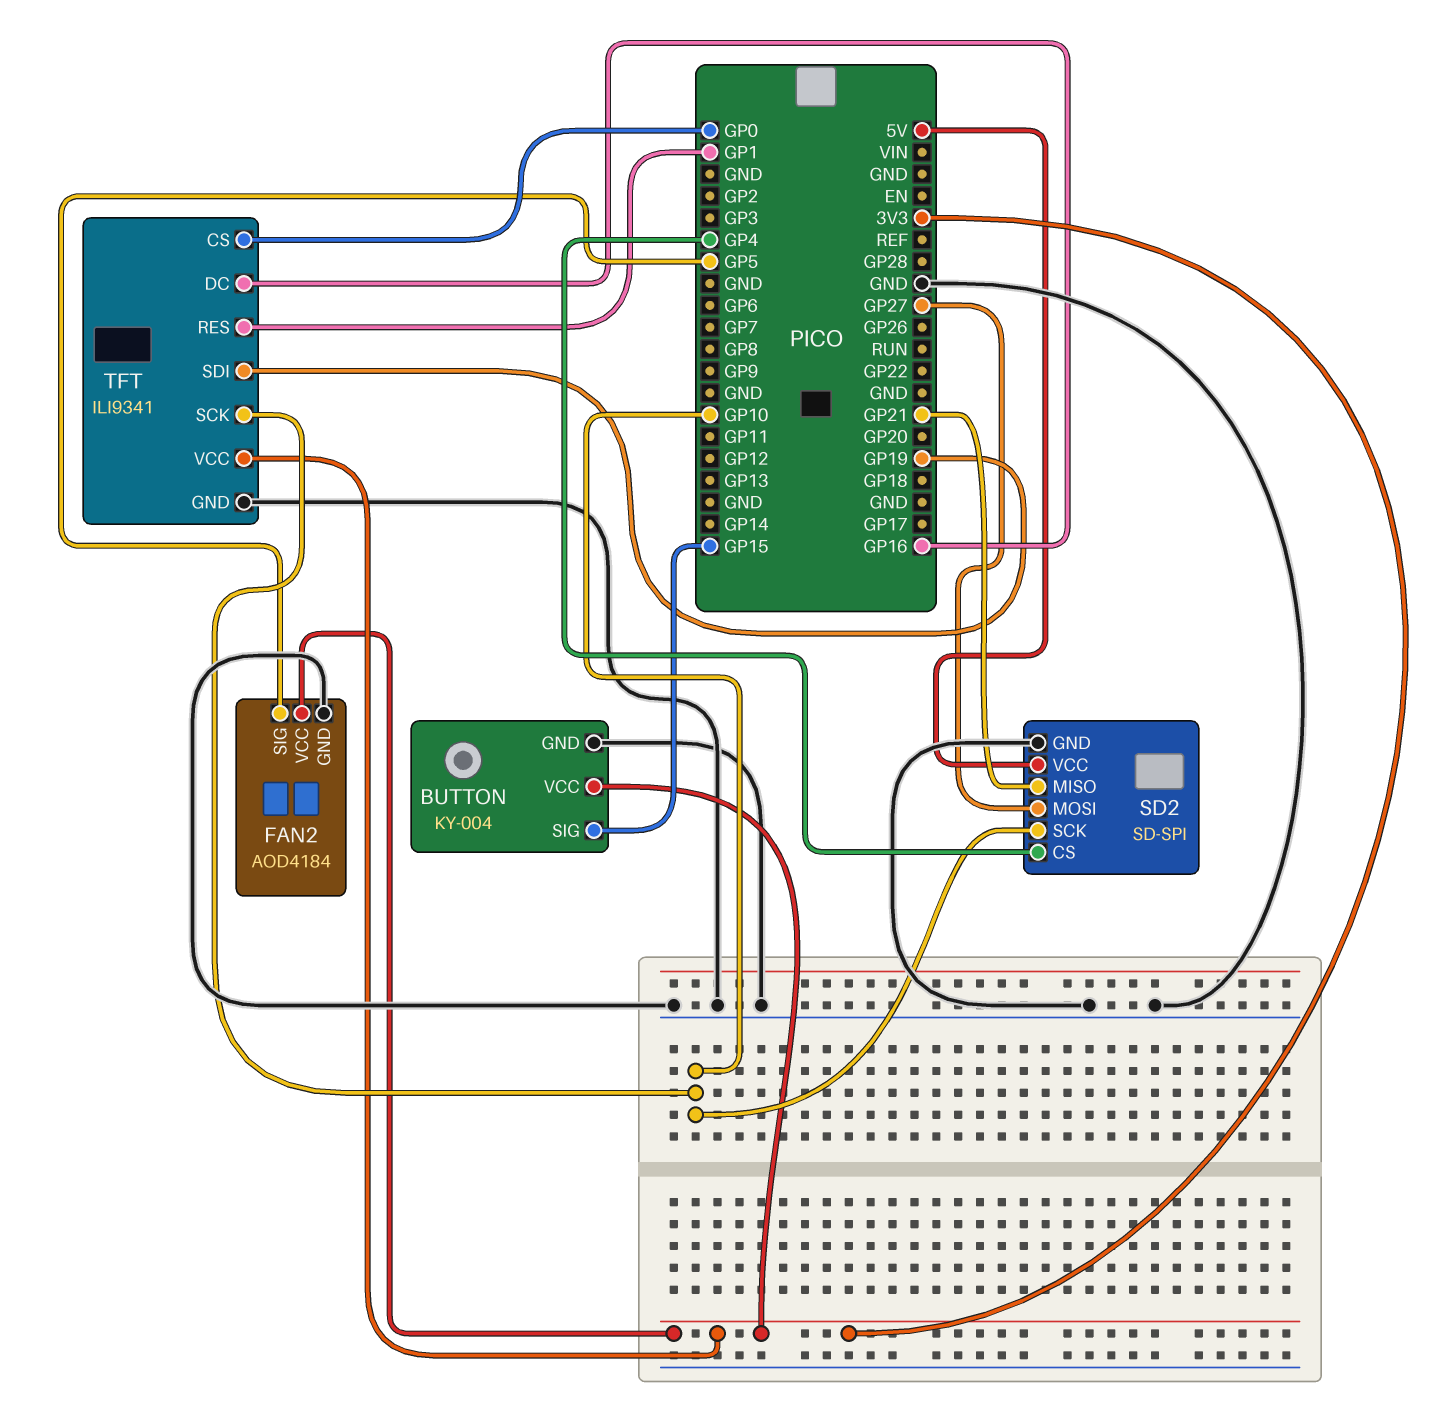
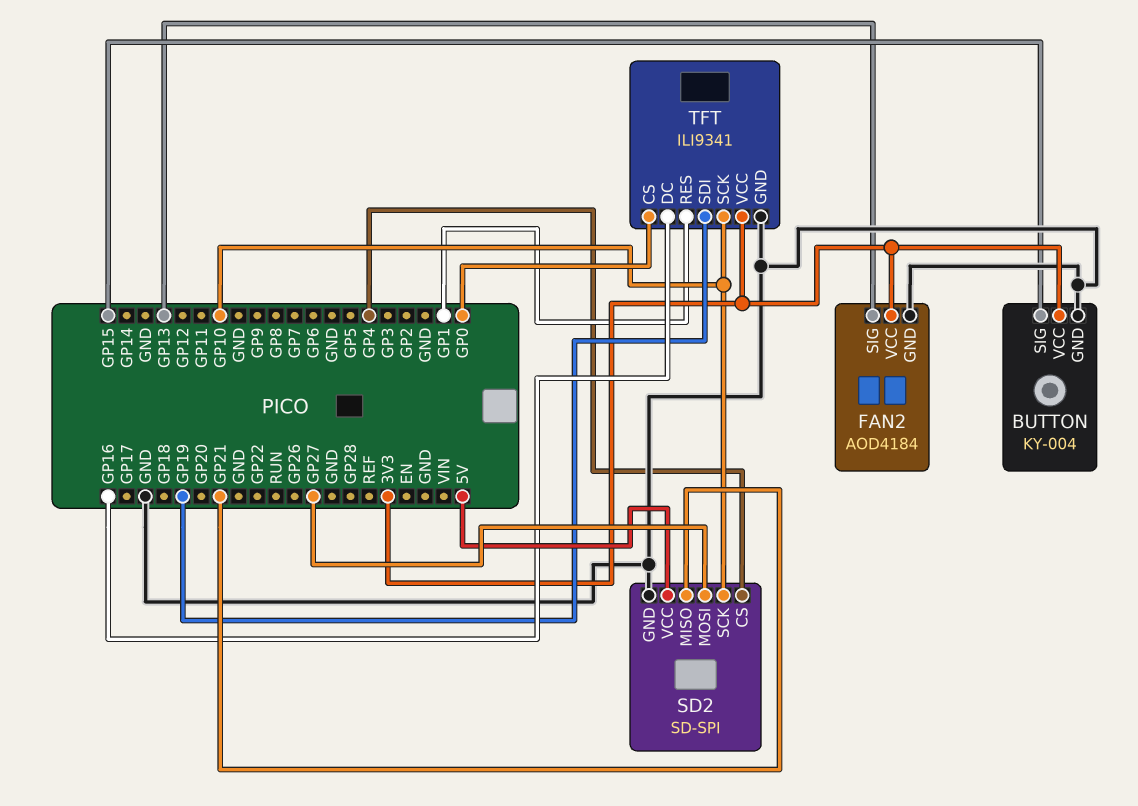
FAN2 pin SIG: GP5 -> GP13

